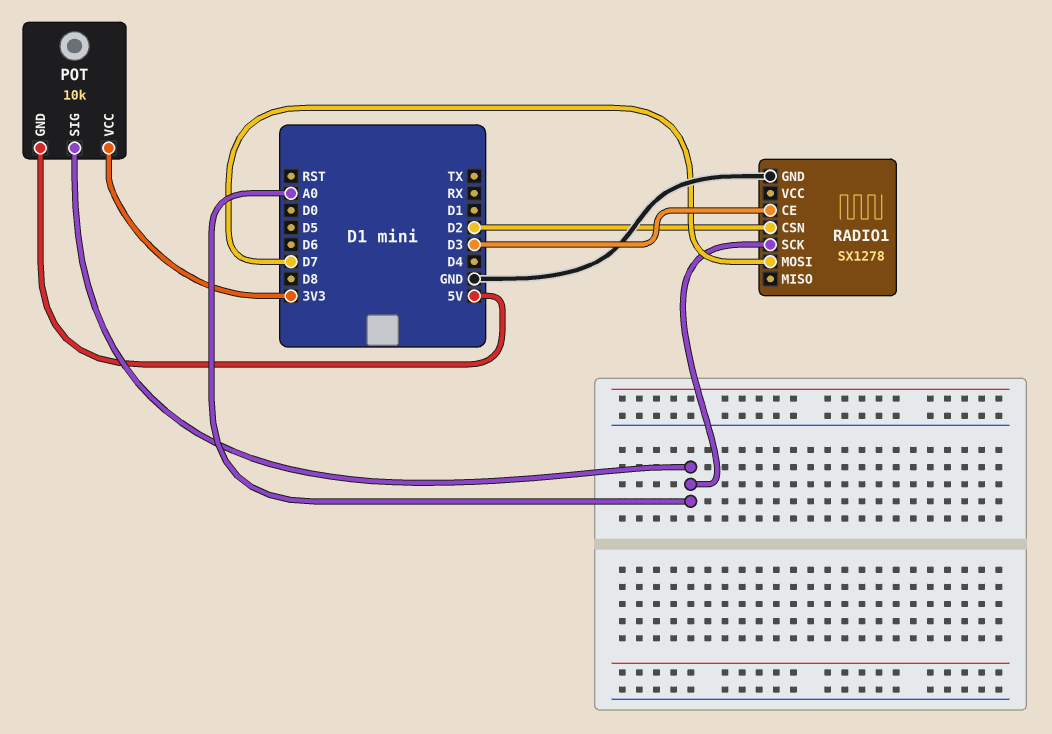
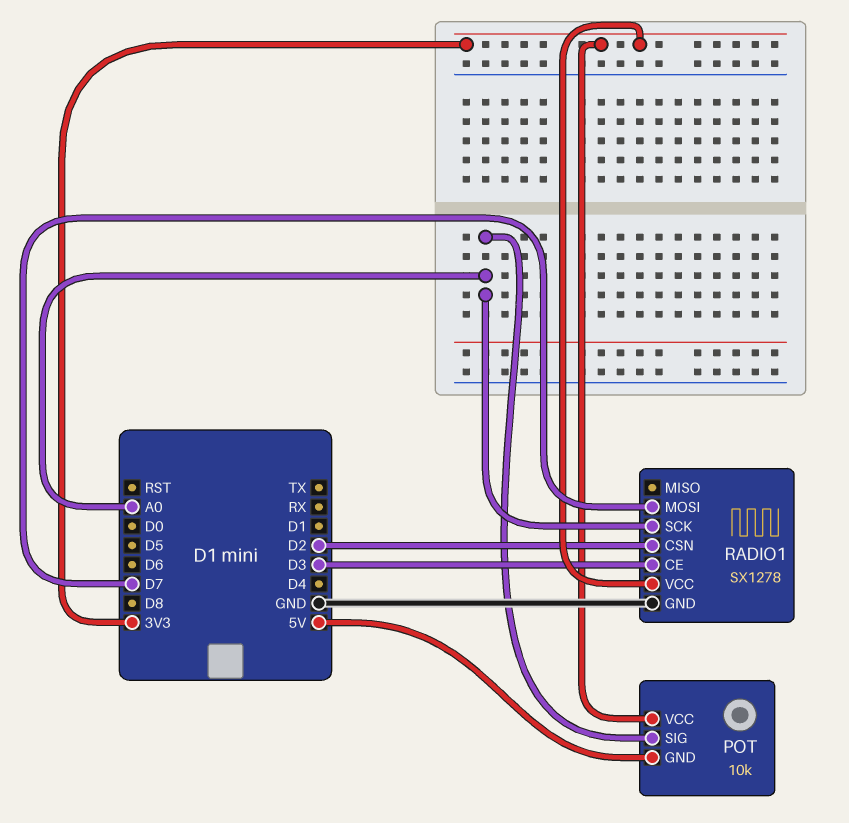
RADIO1 pin VCC: none -> 3V3

